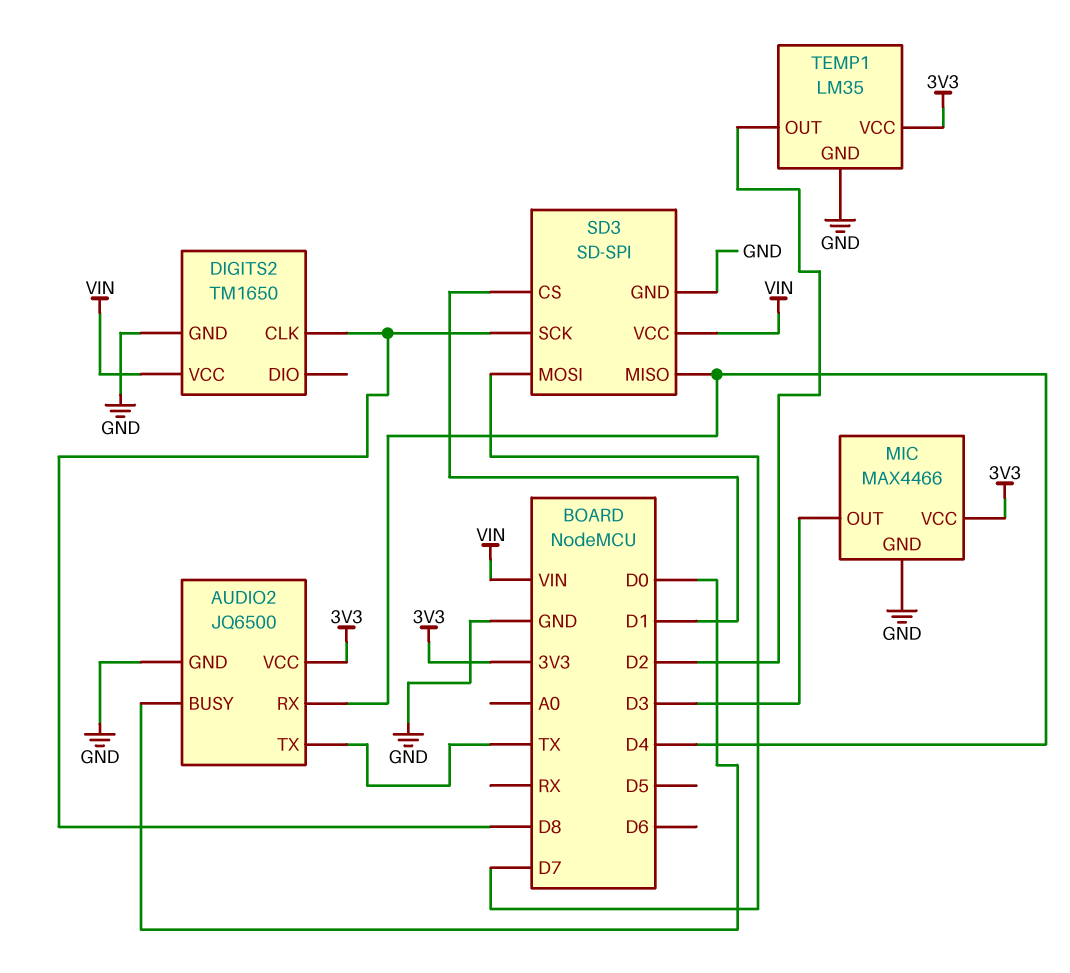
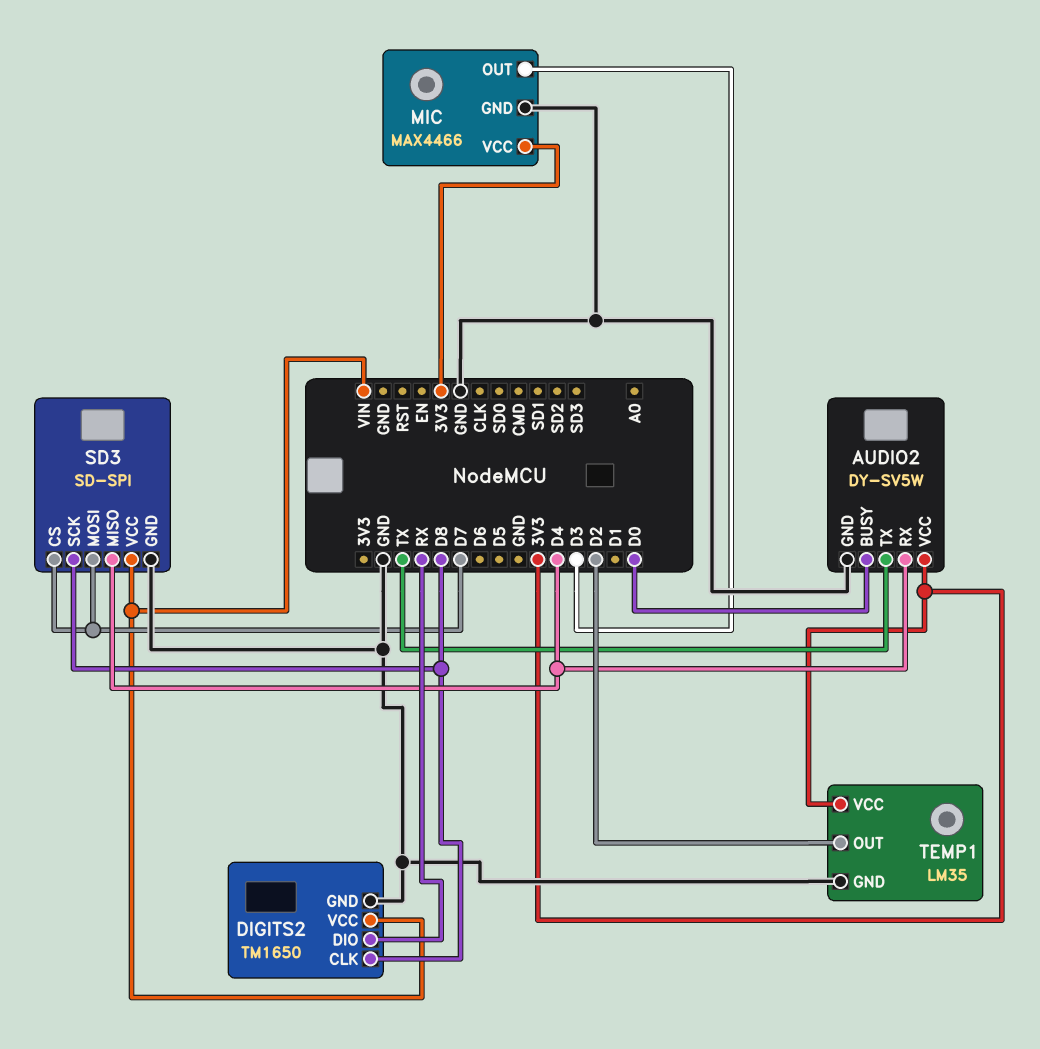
AUDIO2: JQ6500 -> DY-SV5W
DIGITS2 pin DIO: none -> RX
SD3 pin CS: D1 -> D7

